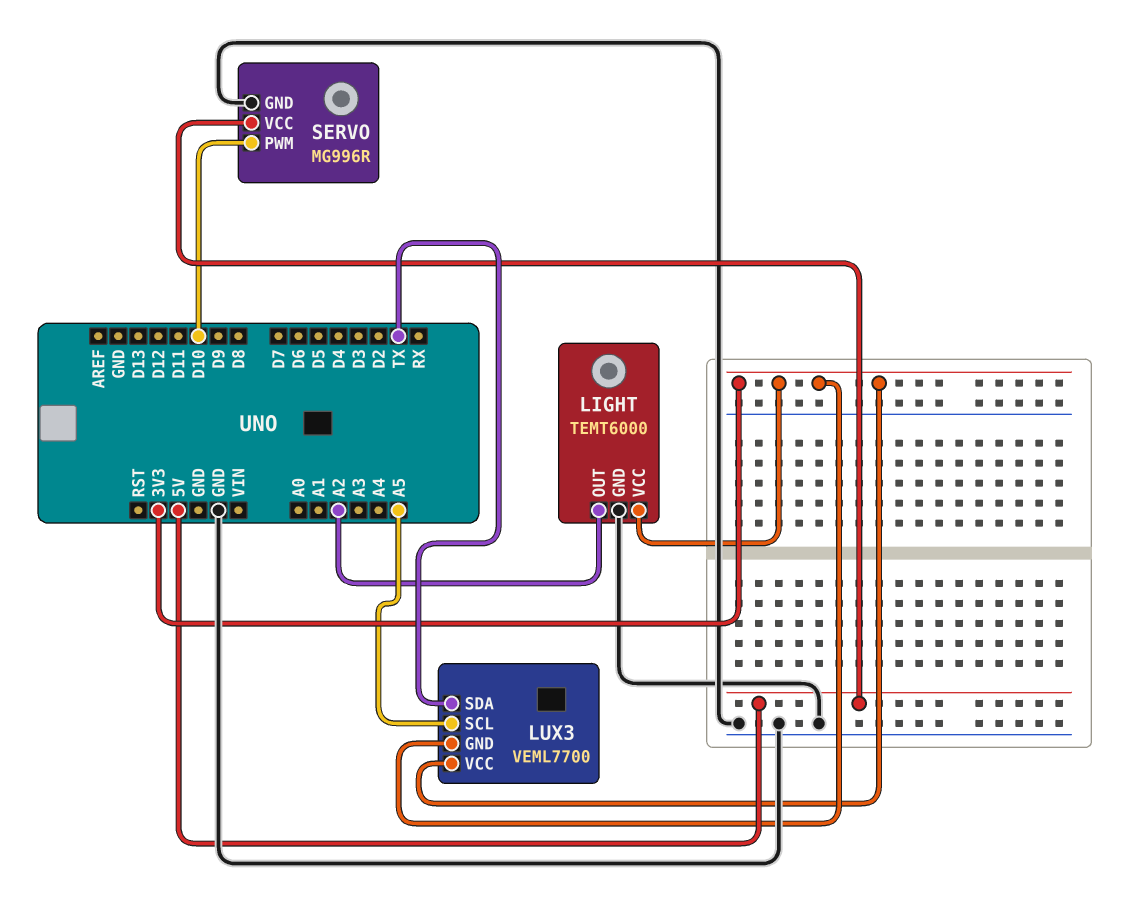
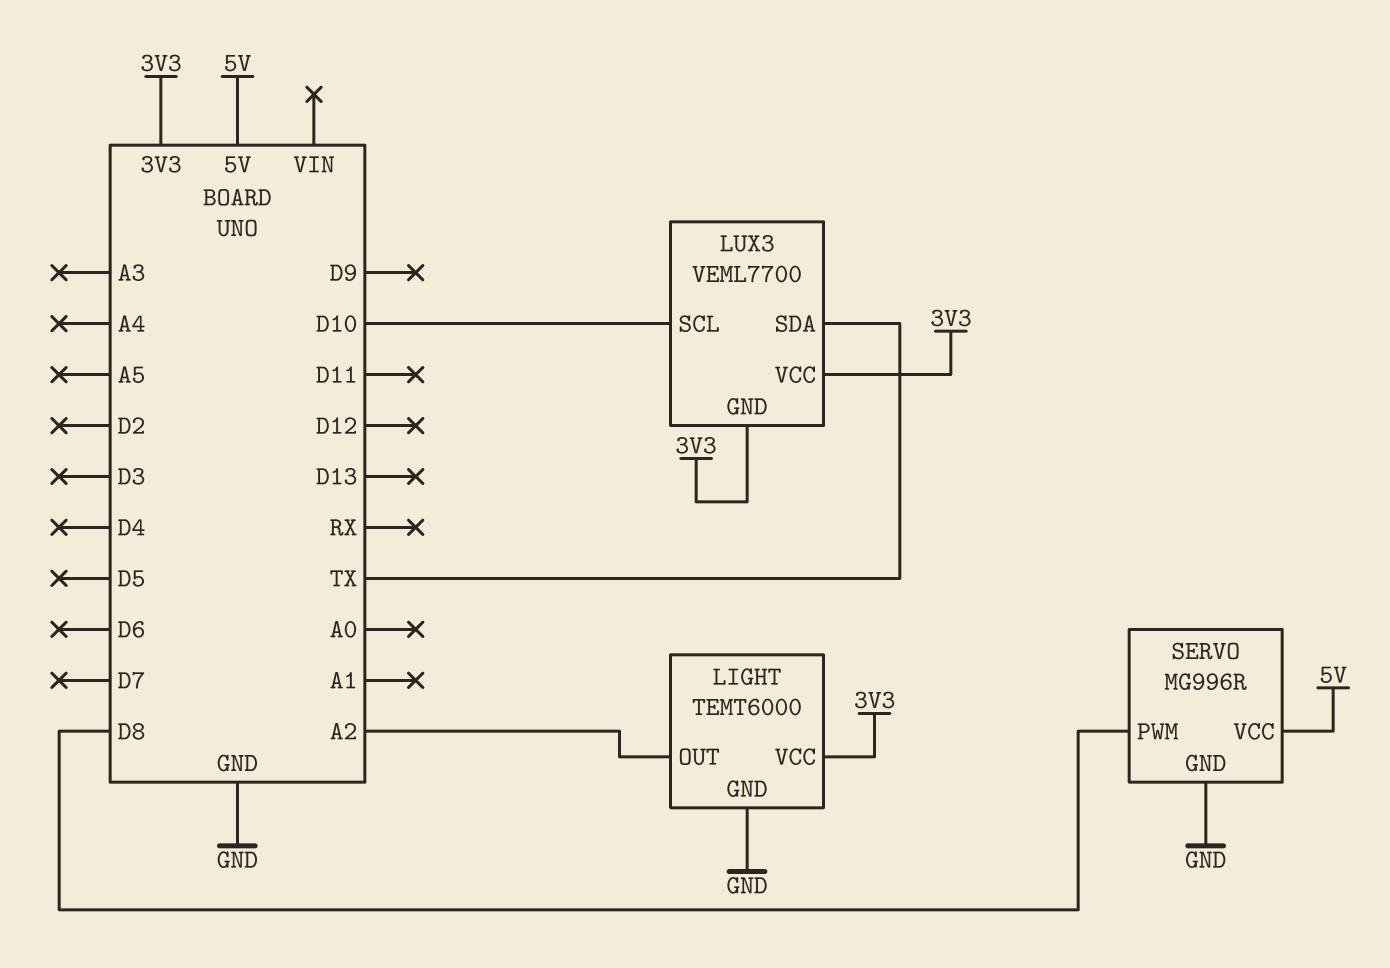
LUX3 pin SCL: A5 -> D10
SERVO pin PWM: D10 -> D8

